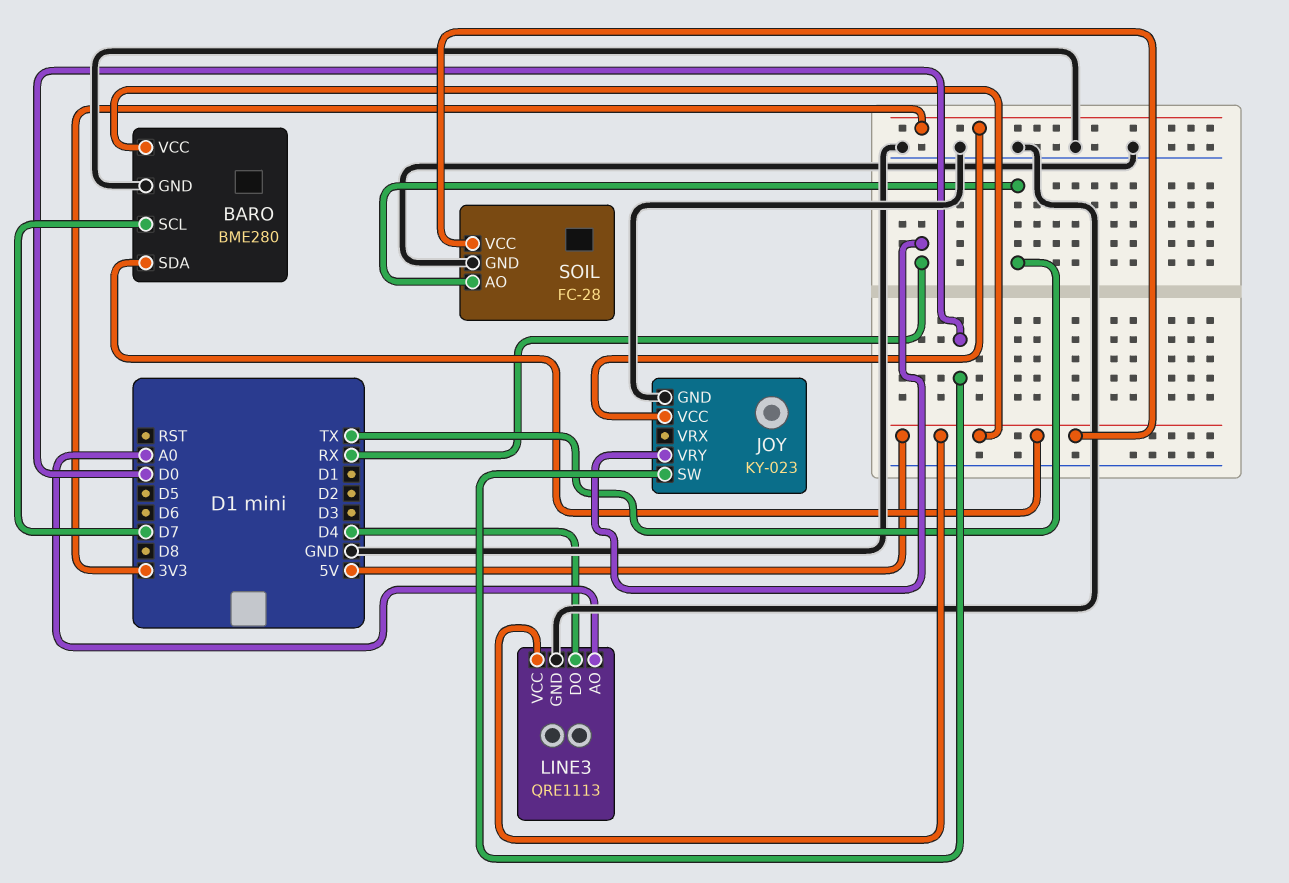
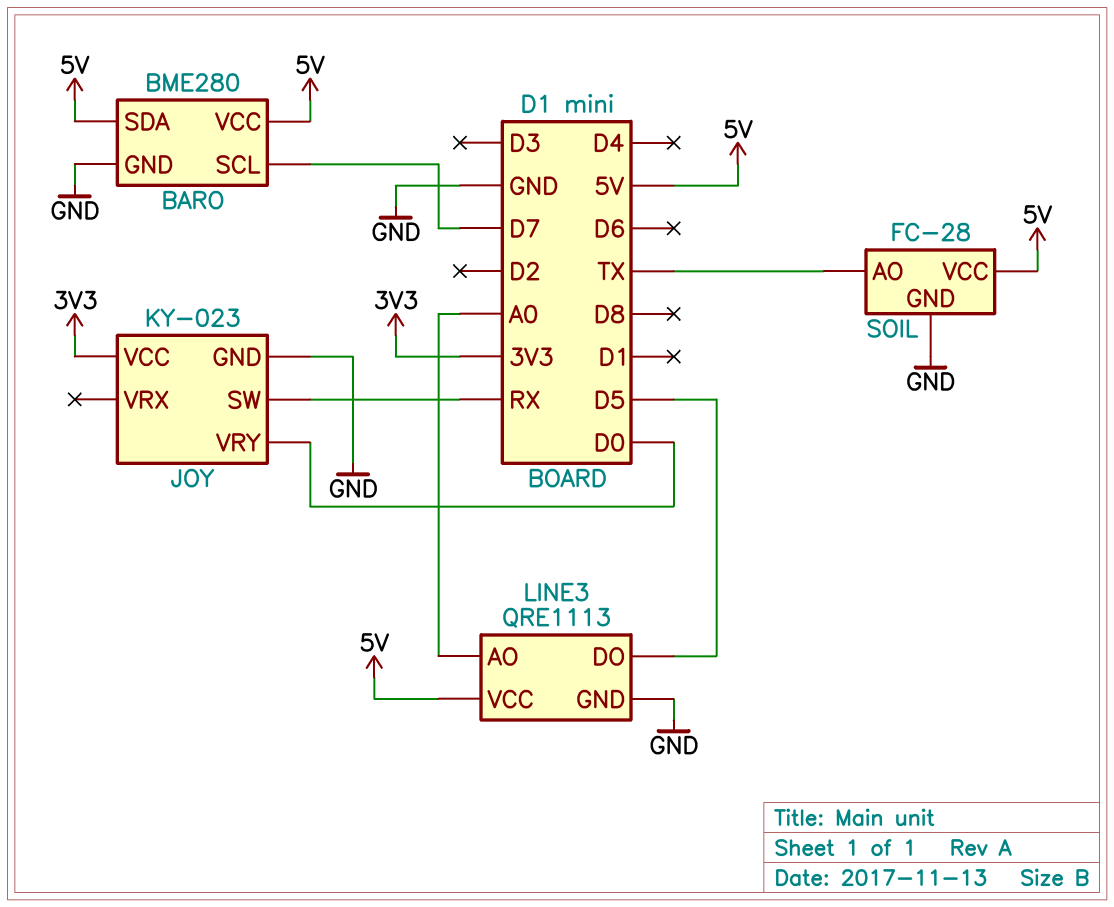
JOY pin SW: D0 -> RX
JOY pin VRY: RX -> D0
LINE3 pin DO: D4 -> D5

